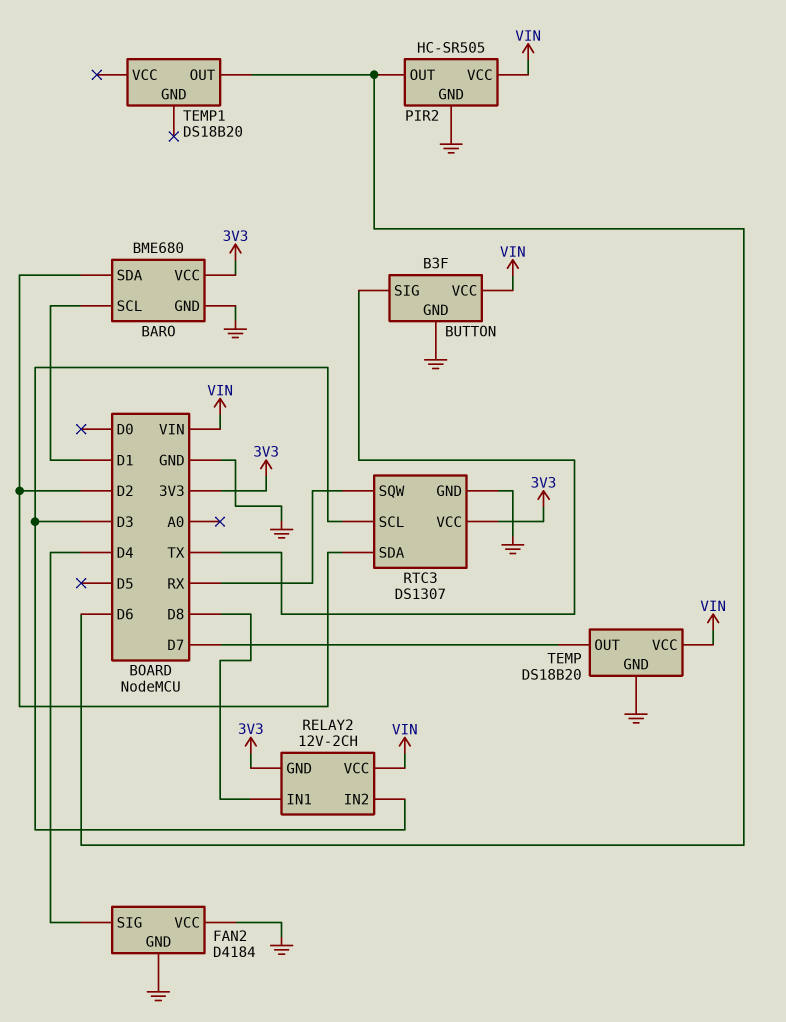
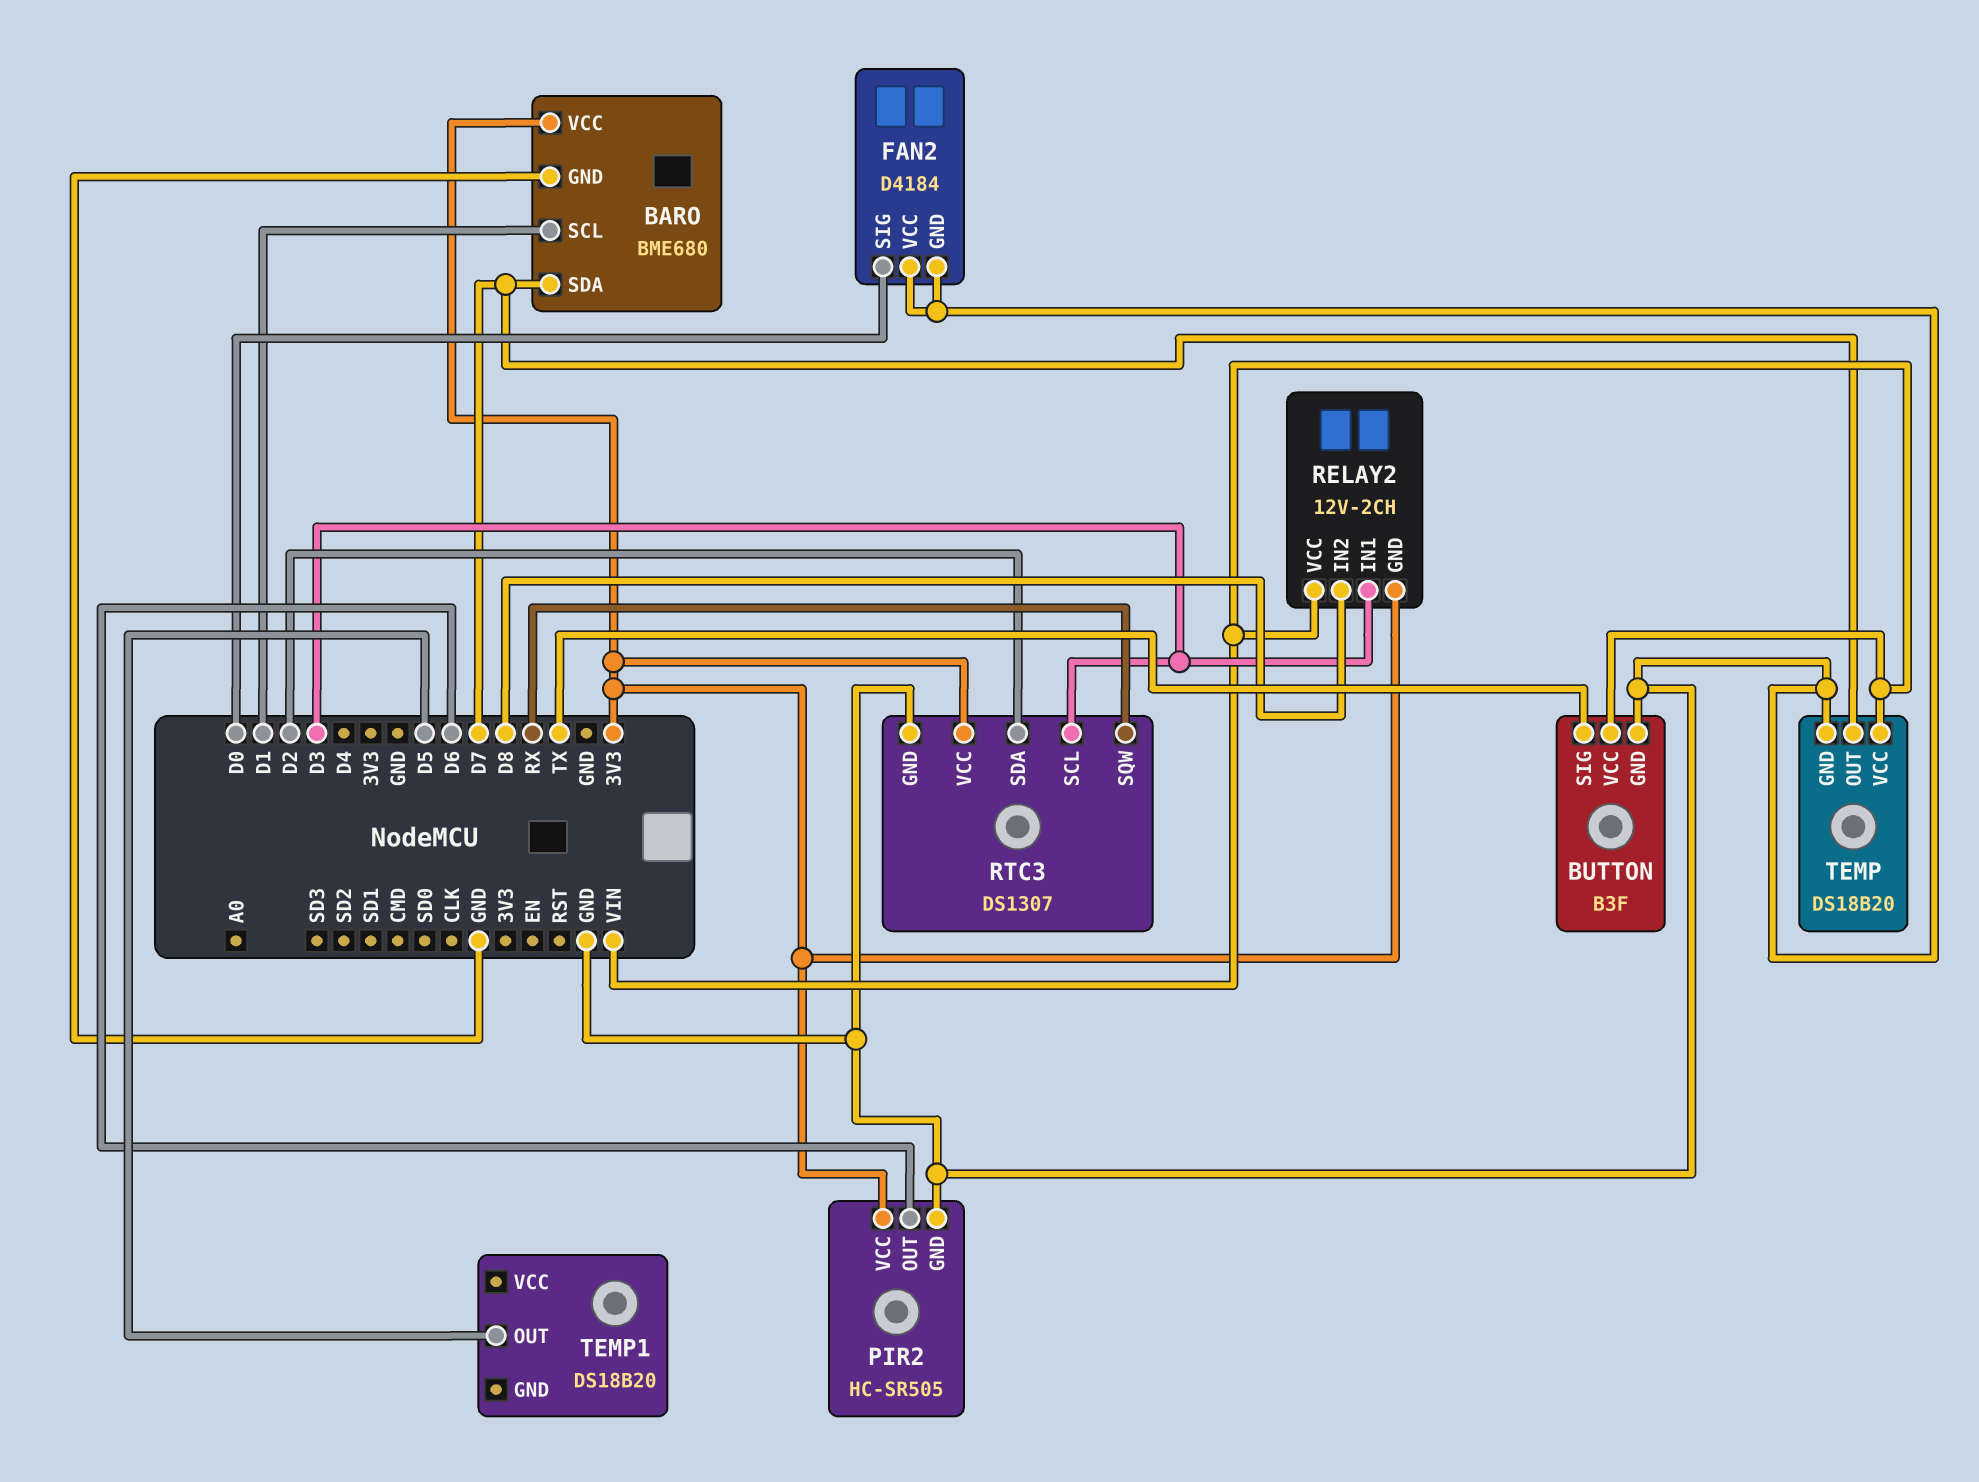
BARO pin SDA: D2 -> D7
FAN2 pin SIG: D4 -> D0
PIR2 pin VCC: VIN -> 3V3
RELAY2 pin IN1: D8 -> D3
RELAY2 pin IN2: D3 -> D8
TEMP1 pin OUT: D6 -> D5

